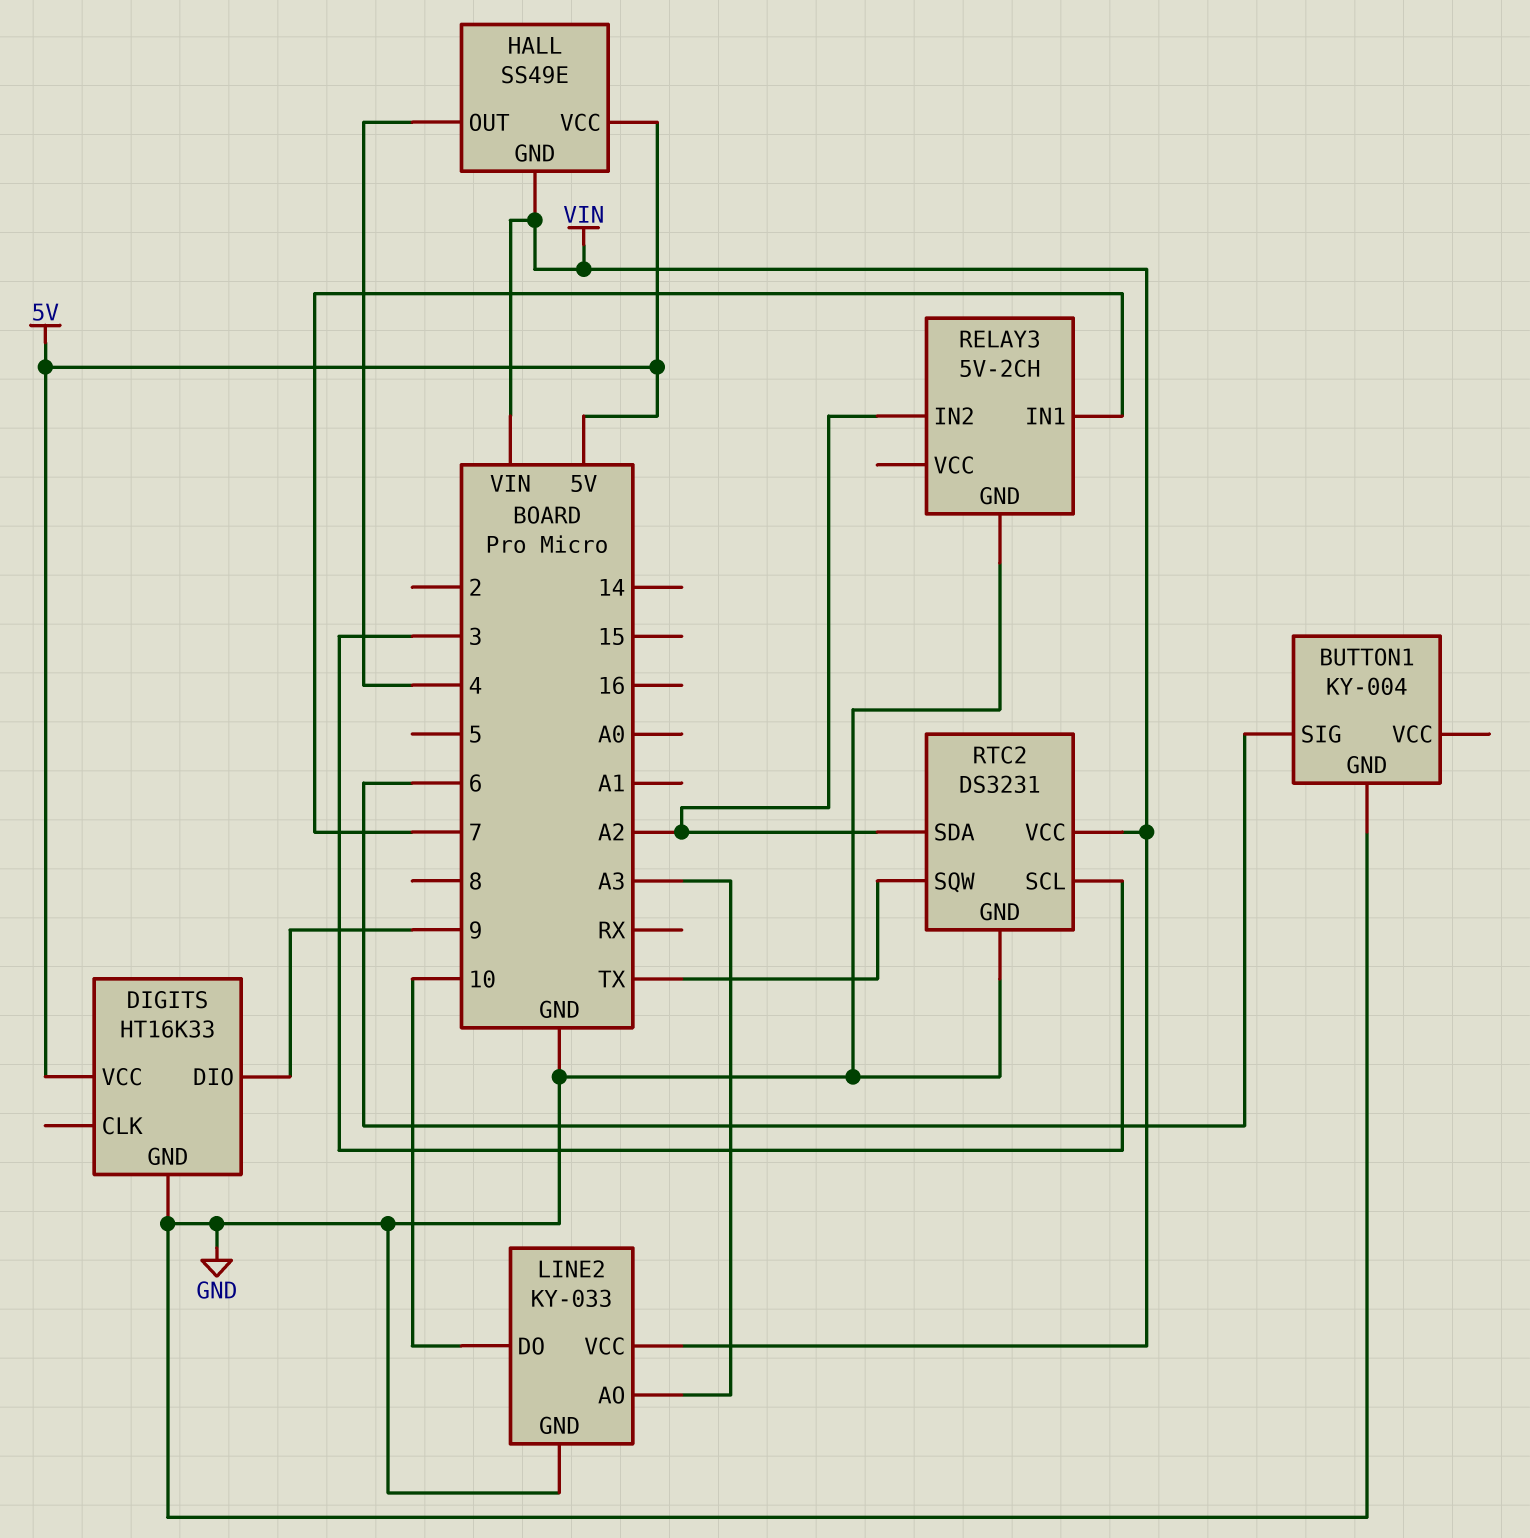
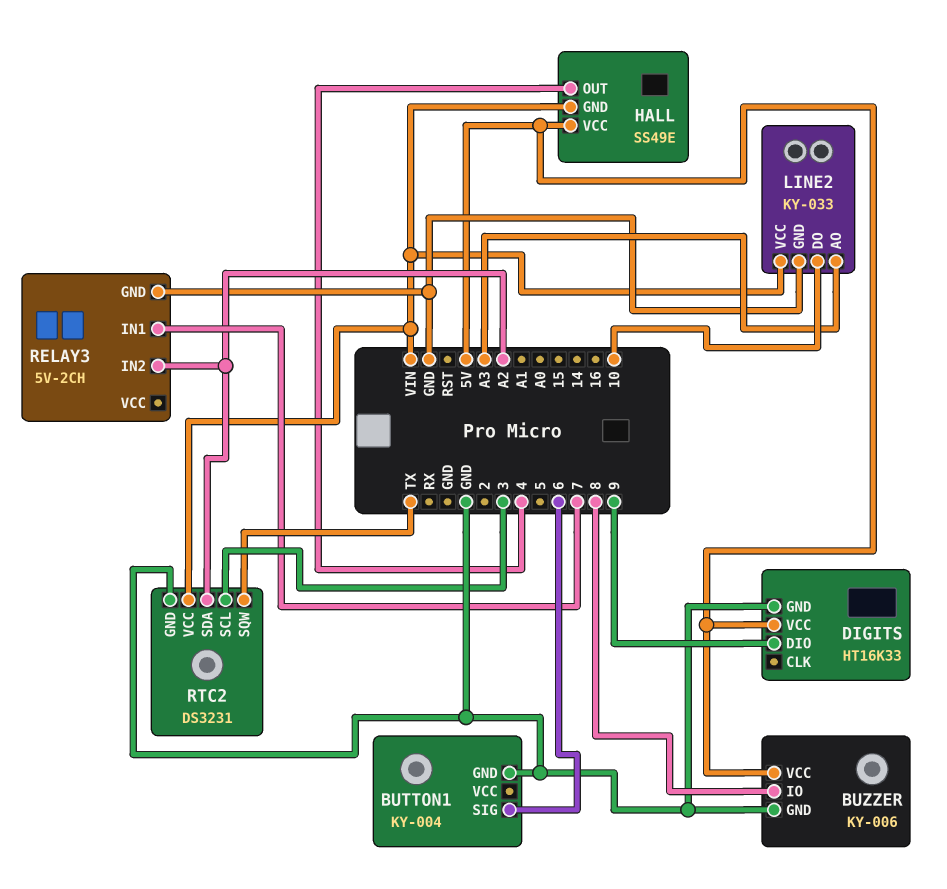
BUZZER: none -> KY-006
BUZZER pin GND: none -> GND
BUZZER pin IO: none -> 8
BUZZER pin VCC: none -> 5V

